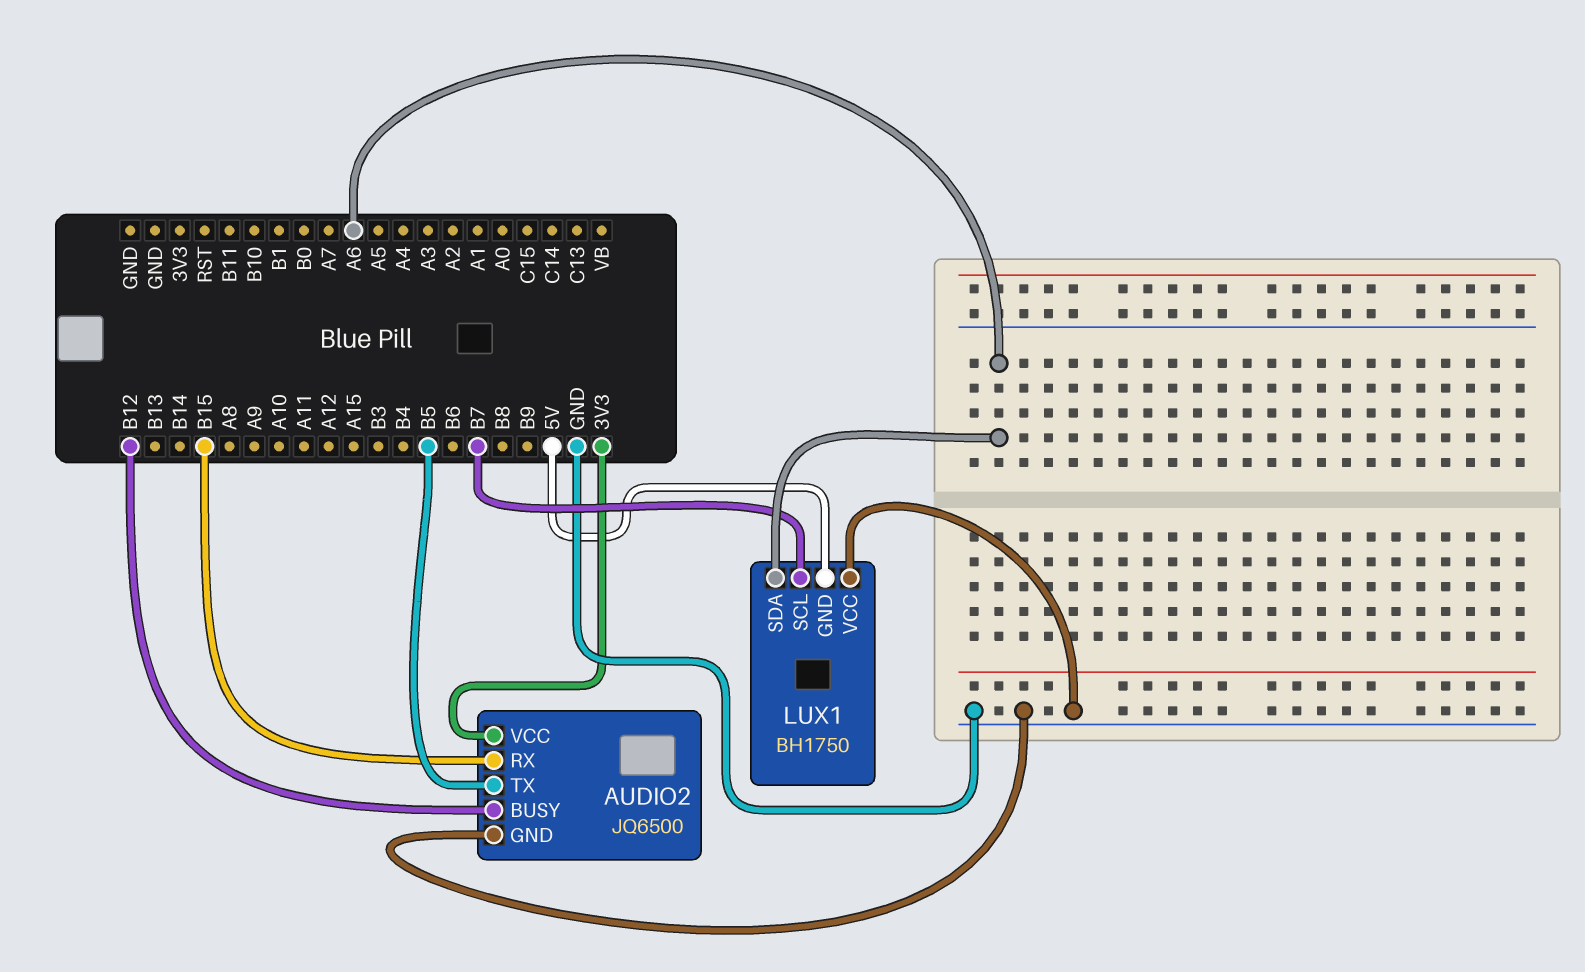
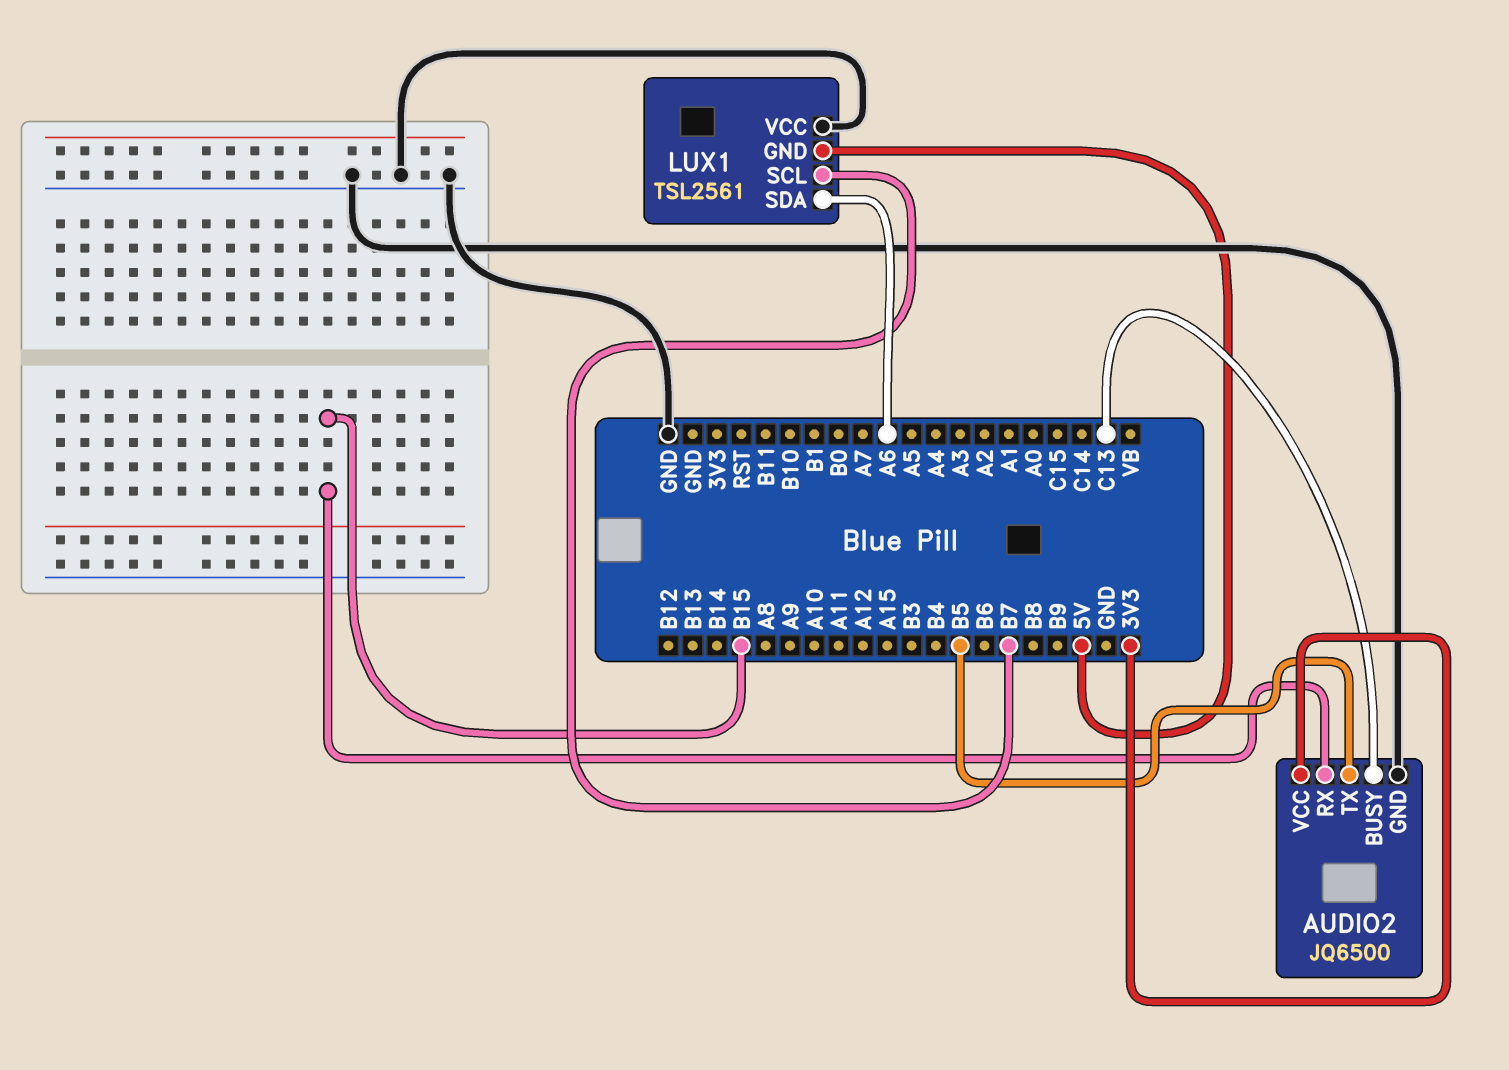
AUDIO2 pin BUSY: B12 -> C13
LUX1: BH1750 -> TSL2561

